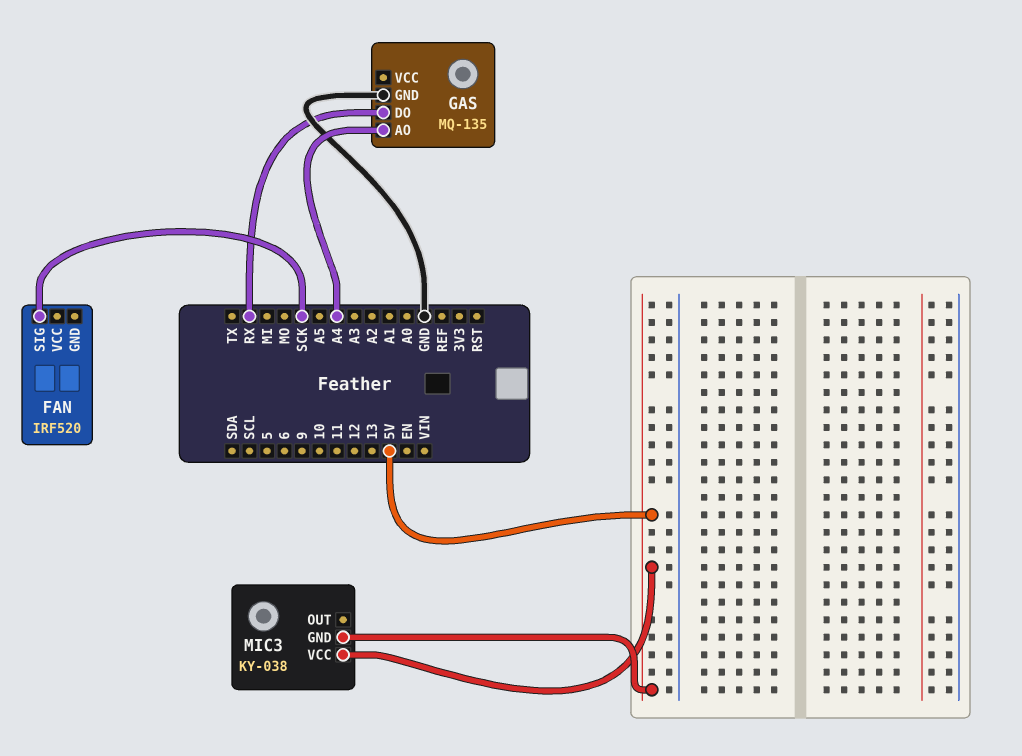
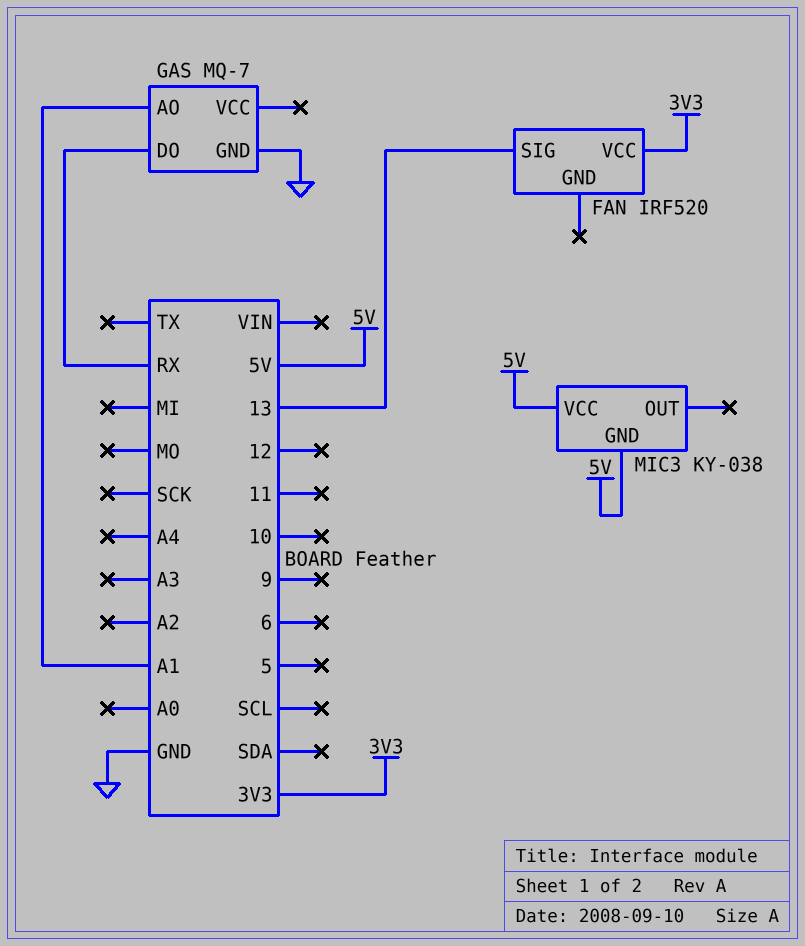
FAN pin SIG: SCK -> 13
FAN pin VCC: none -> 3V3
GAS: MQ-135 -> MQ-7
GAS pin AO: A4 -> A1

